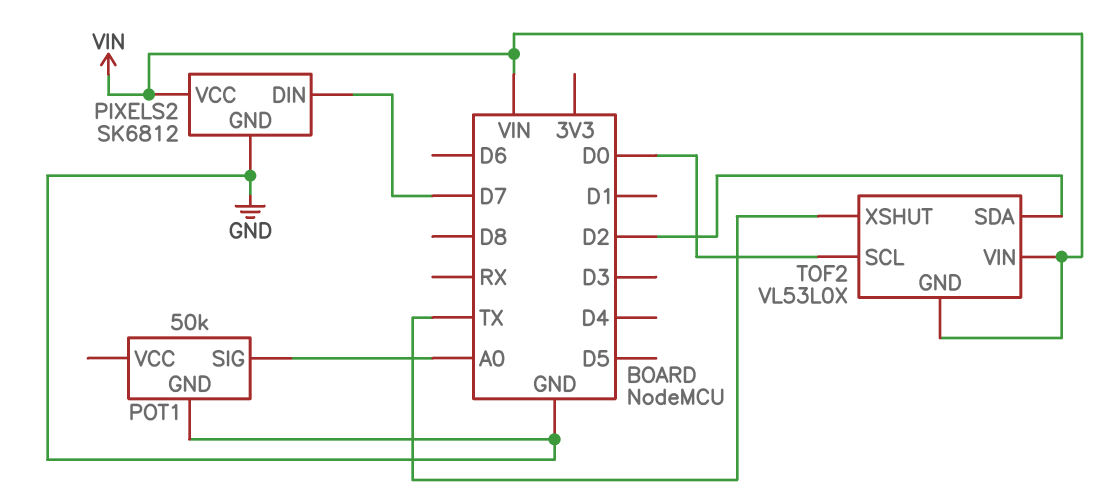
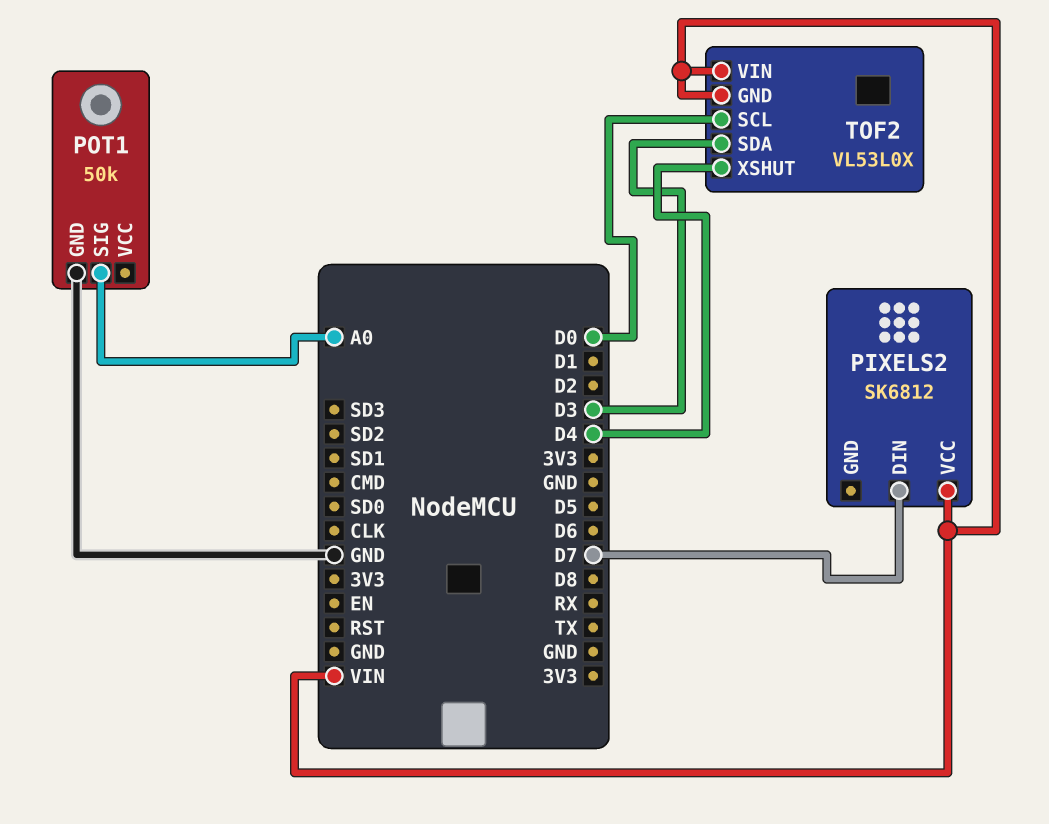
PIXELS2 pin GND: GND -> none
TOF2 pin SDA: D2 -> D3
TOF2 pin XSHUT: TX -> D4

